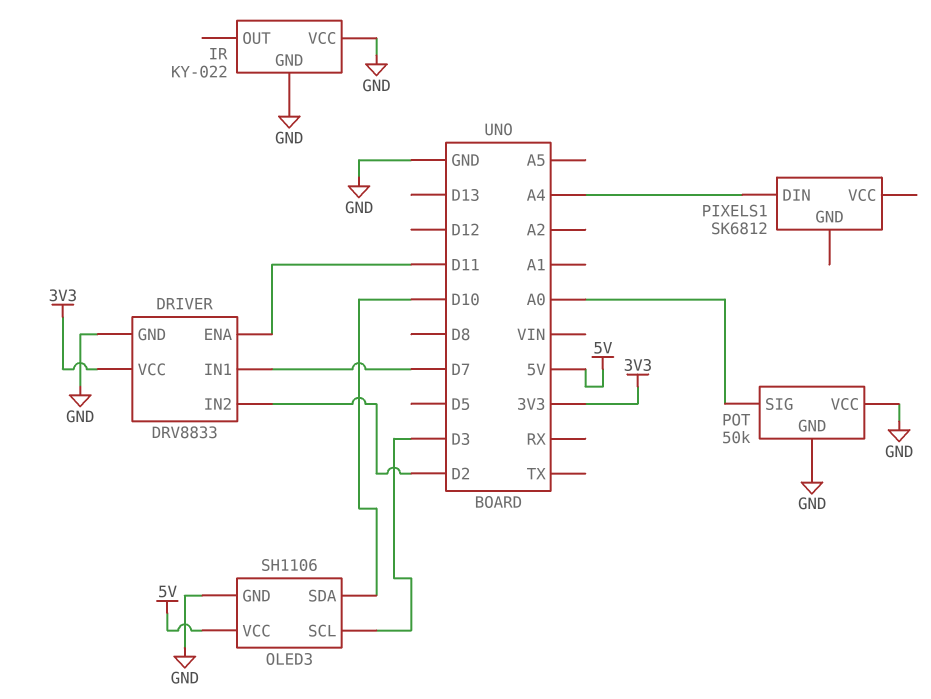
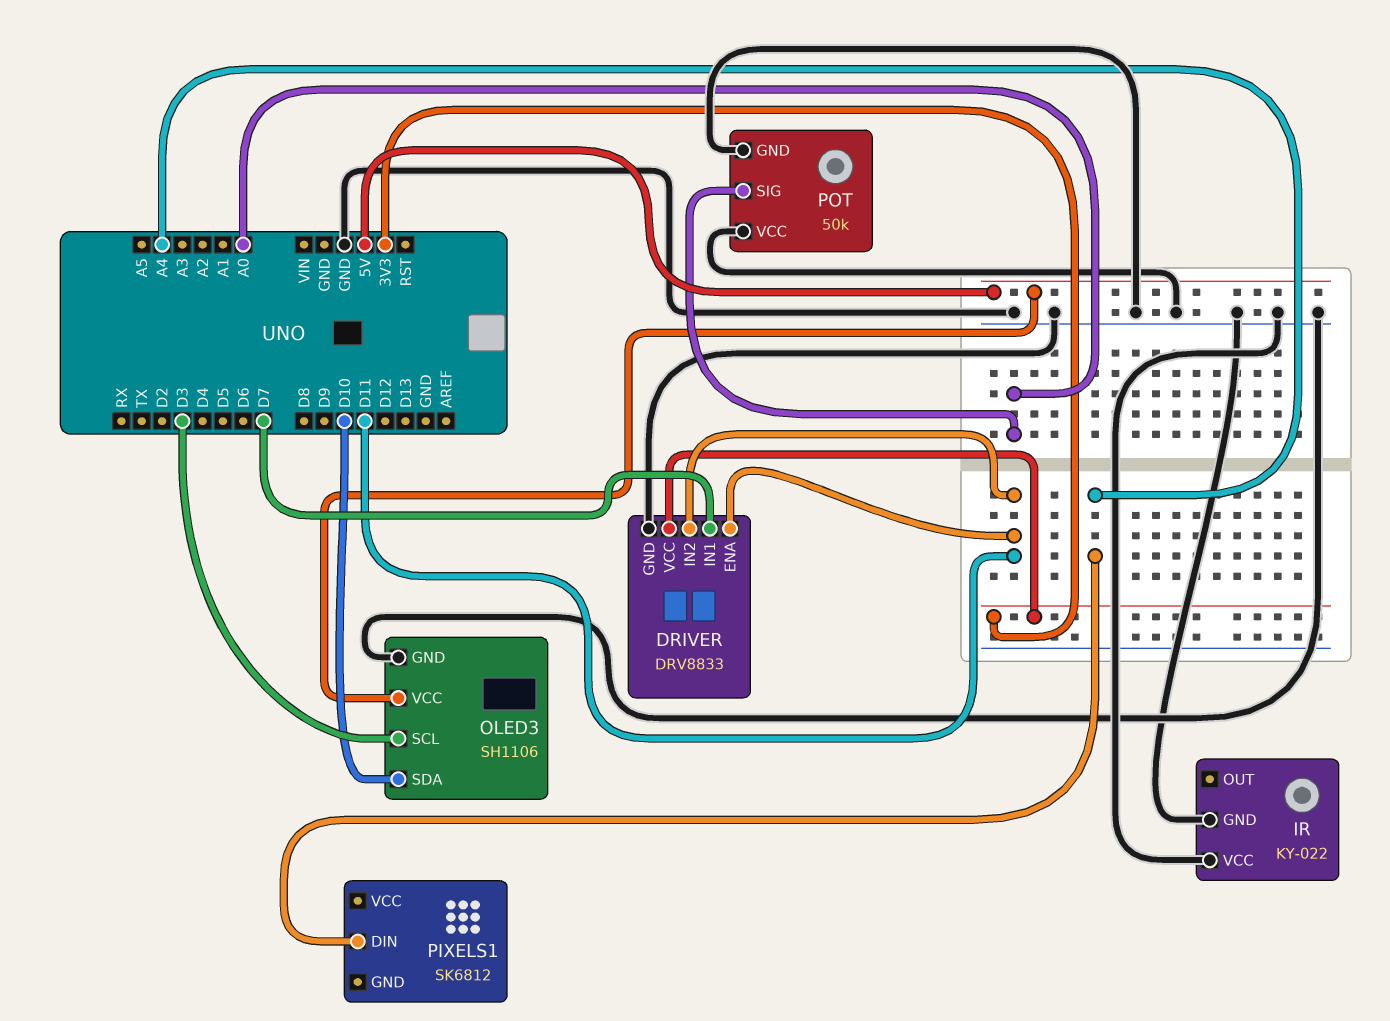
DRIVER pin IN2: D2 -> D11

